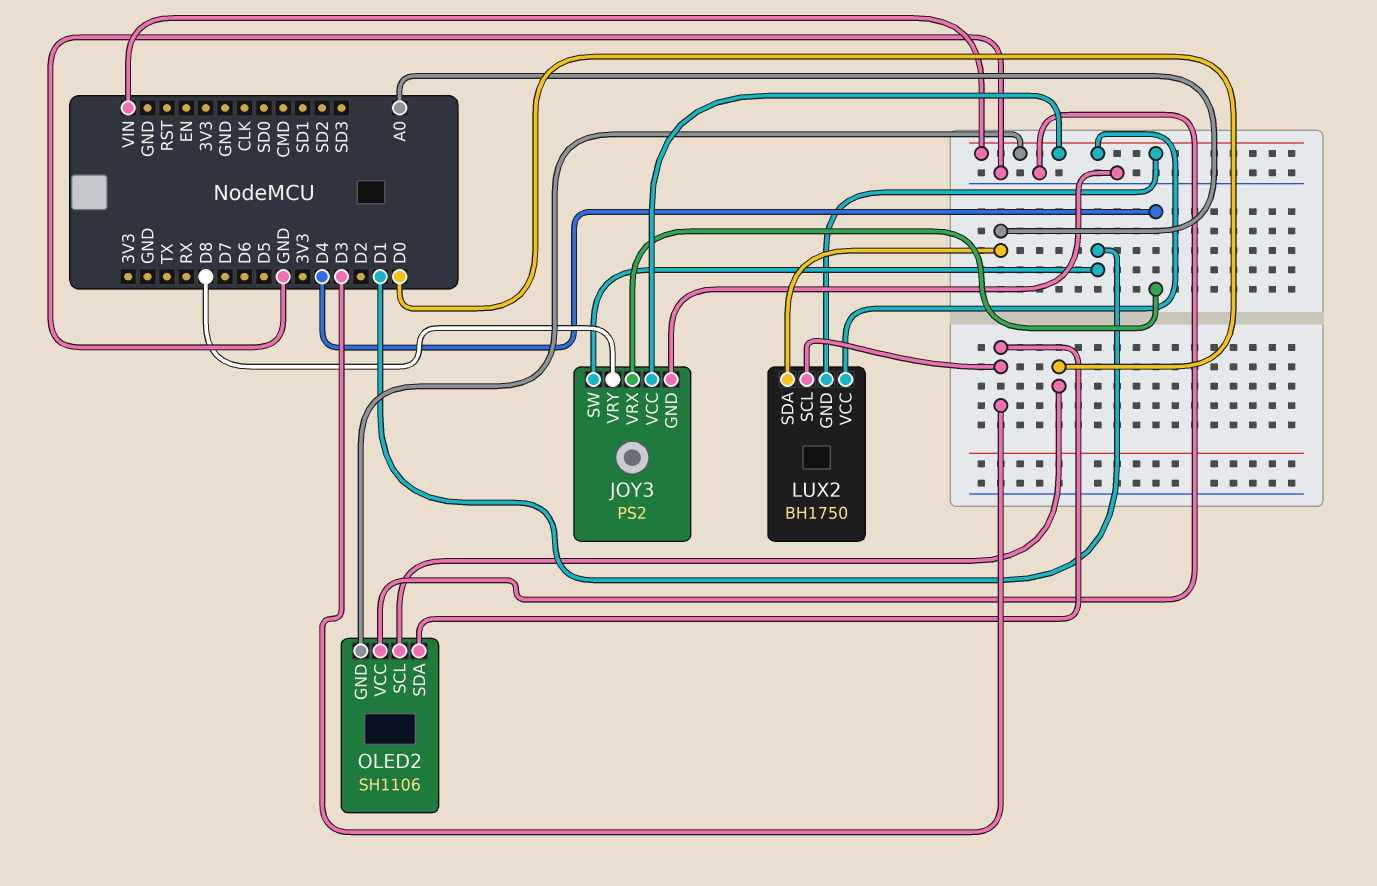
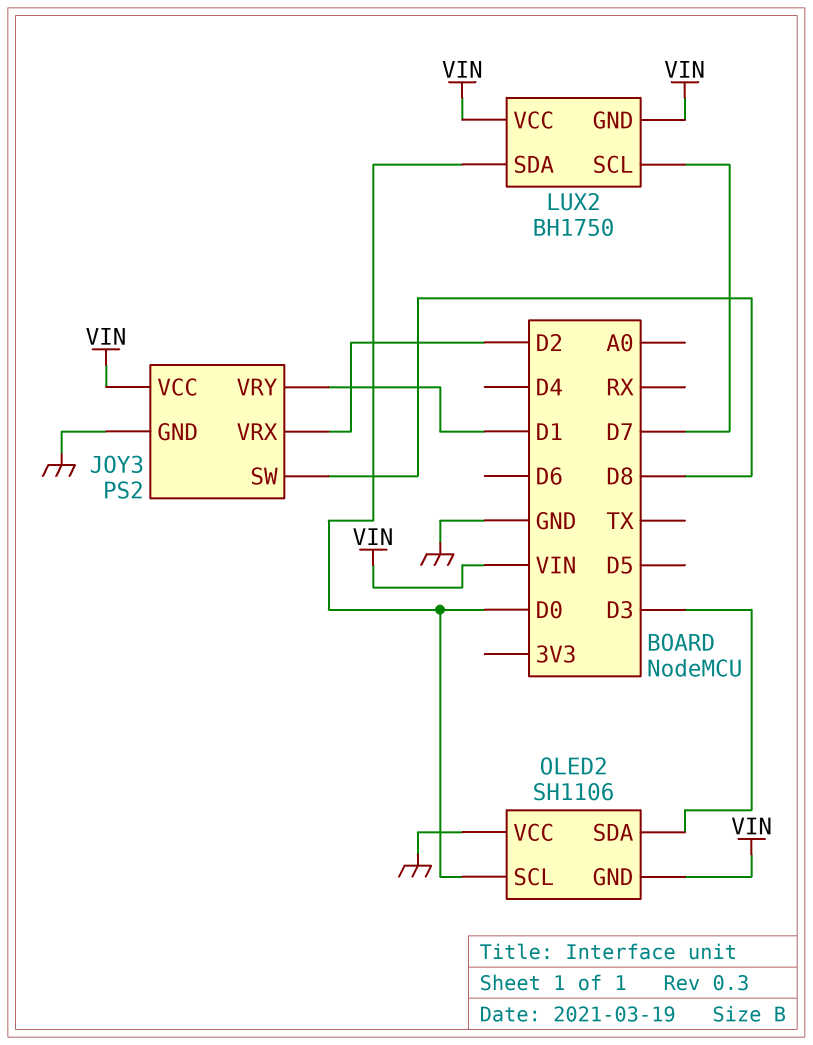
JOY3 pin SW: D1 -> D8
JOY3 pin VRX: D4 -> D2
JOY3 pin VRY: D8 -> D1
LUX2 pin SCL: D3 -> D7
LUX2 pin SDA: A0 -> D0

